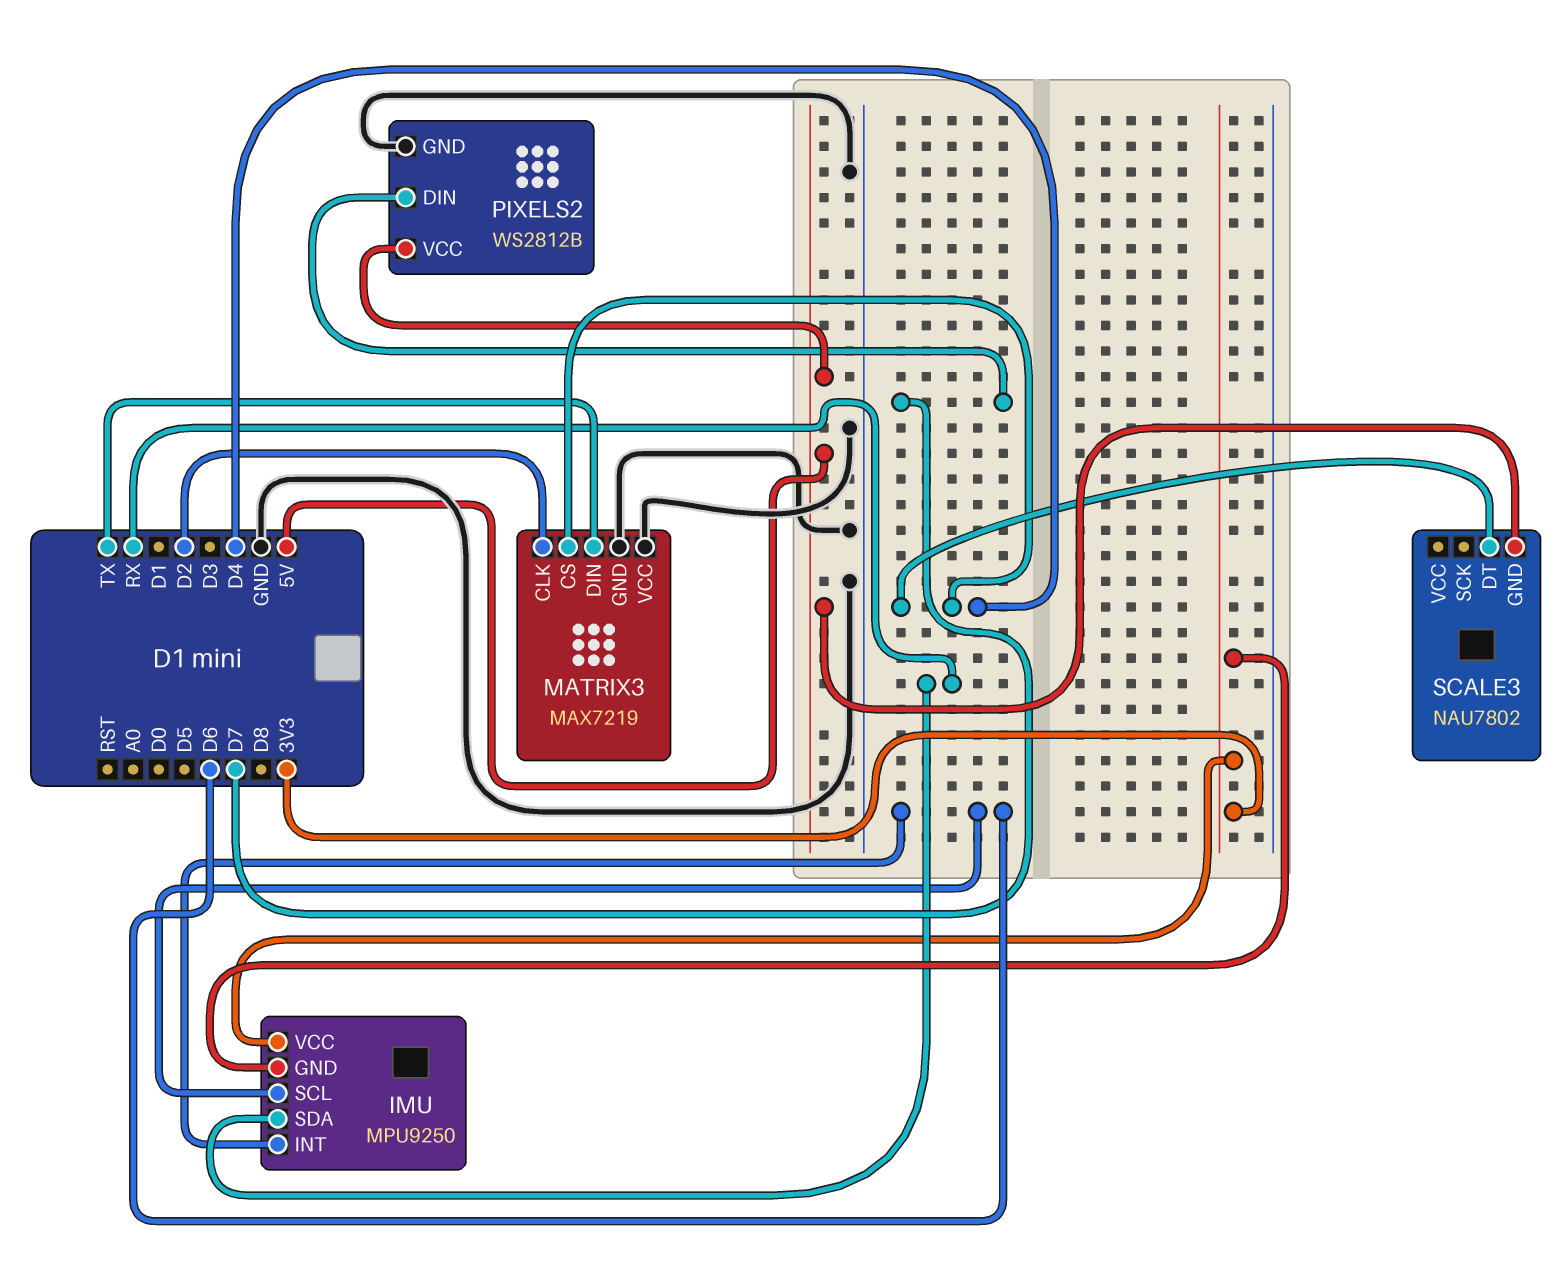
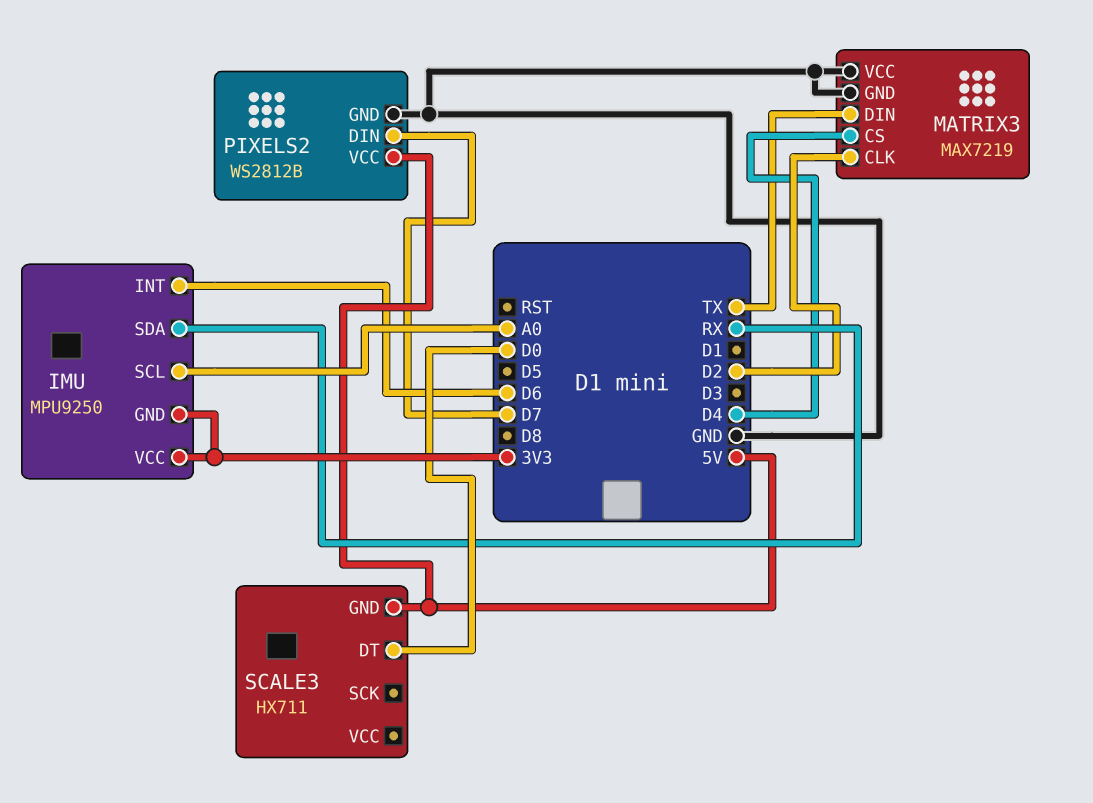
IMU pin SCL: D6 -> A0
SCALE3: NAU7802 -> HX711
SCALE3 pin DT: D4 -> D0

